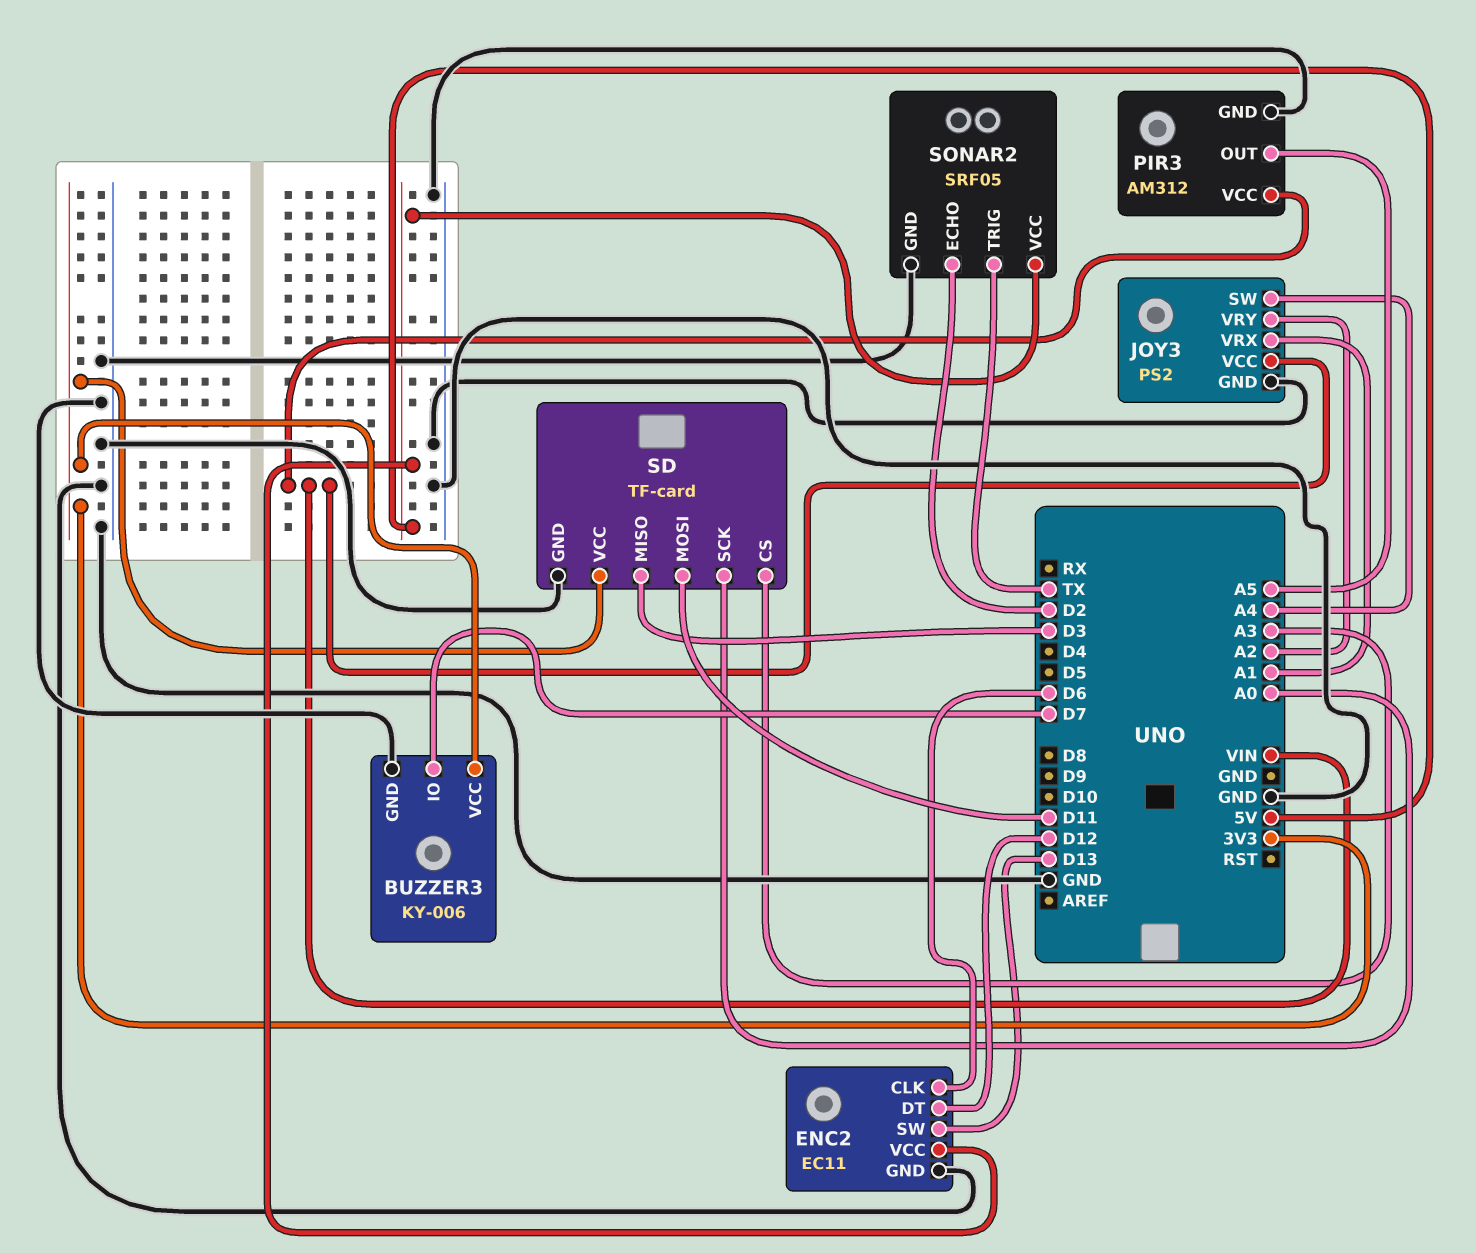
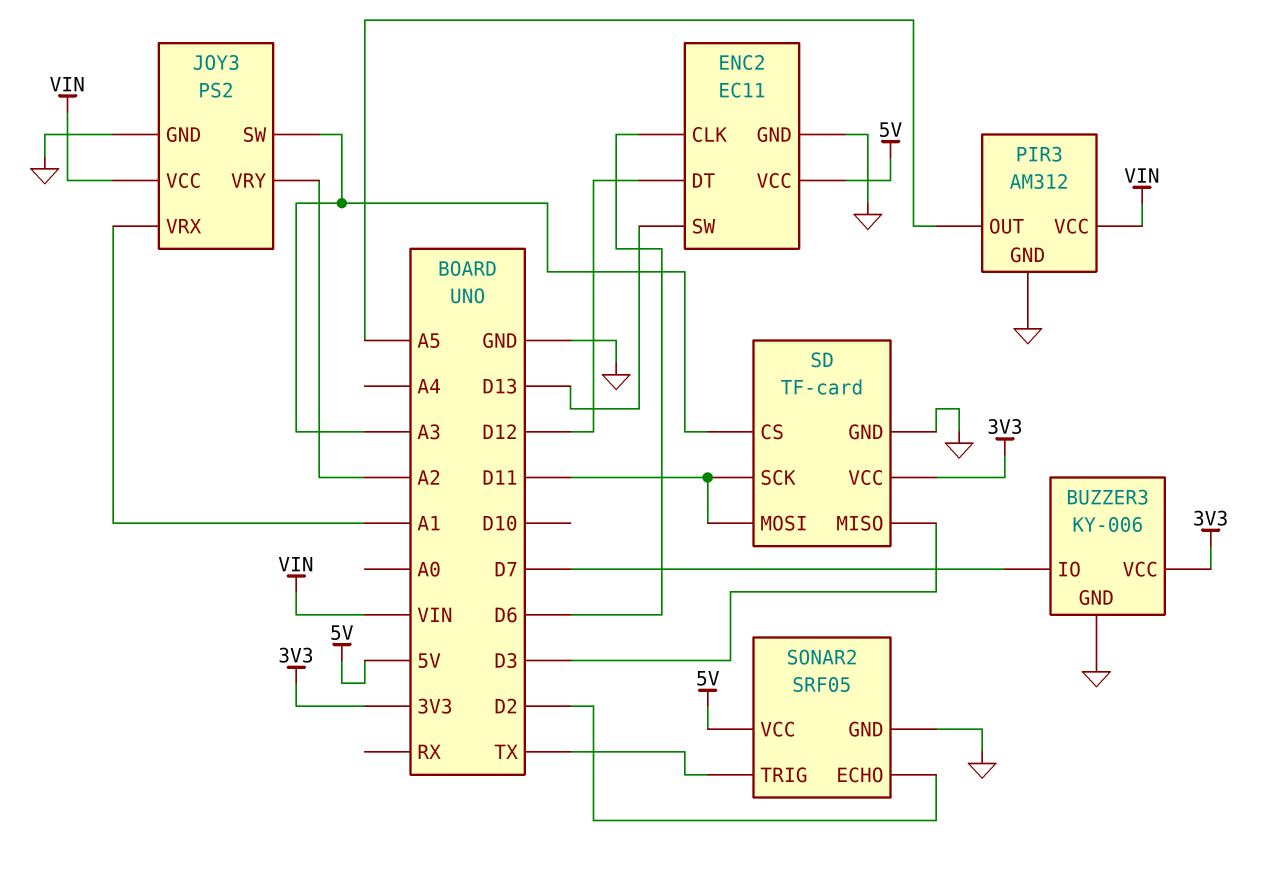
JOY3 pin SW: A4 -> A3
SD pin SCK: A0 -> D11

